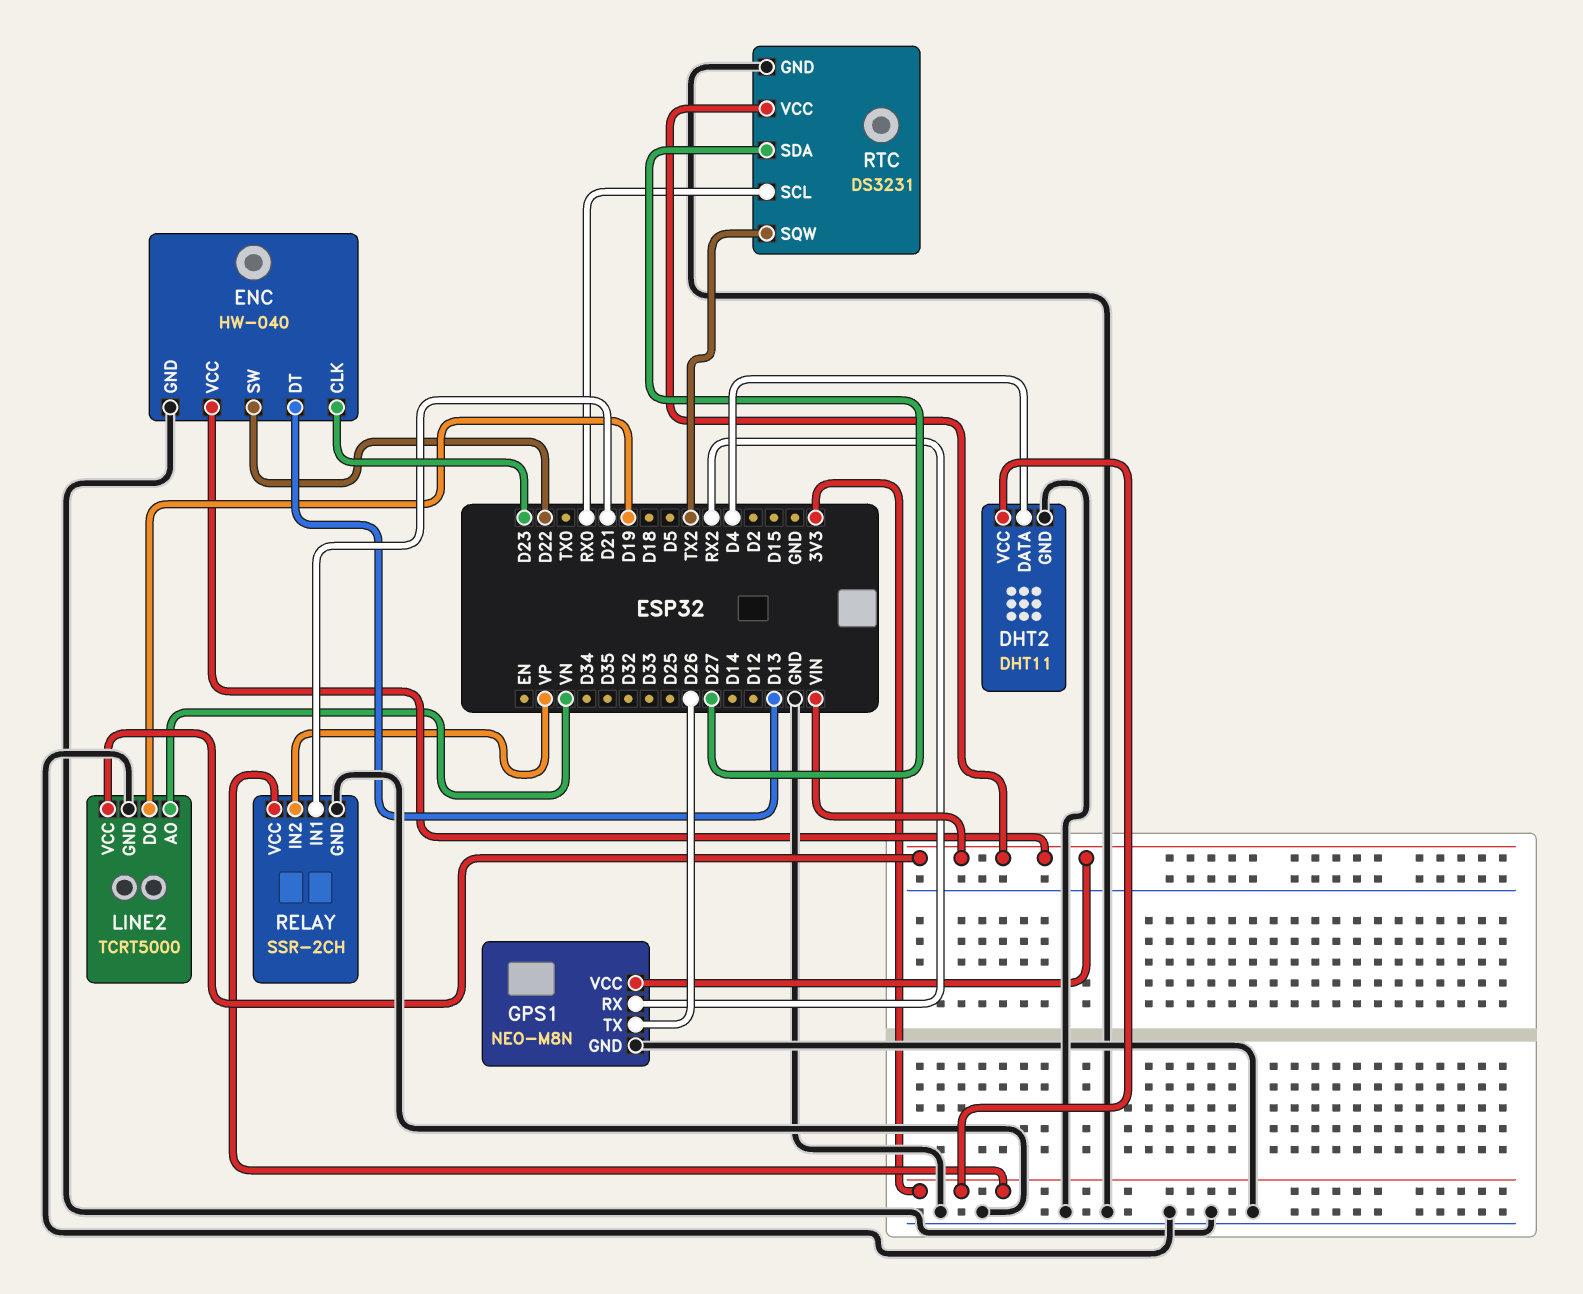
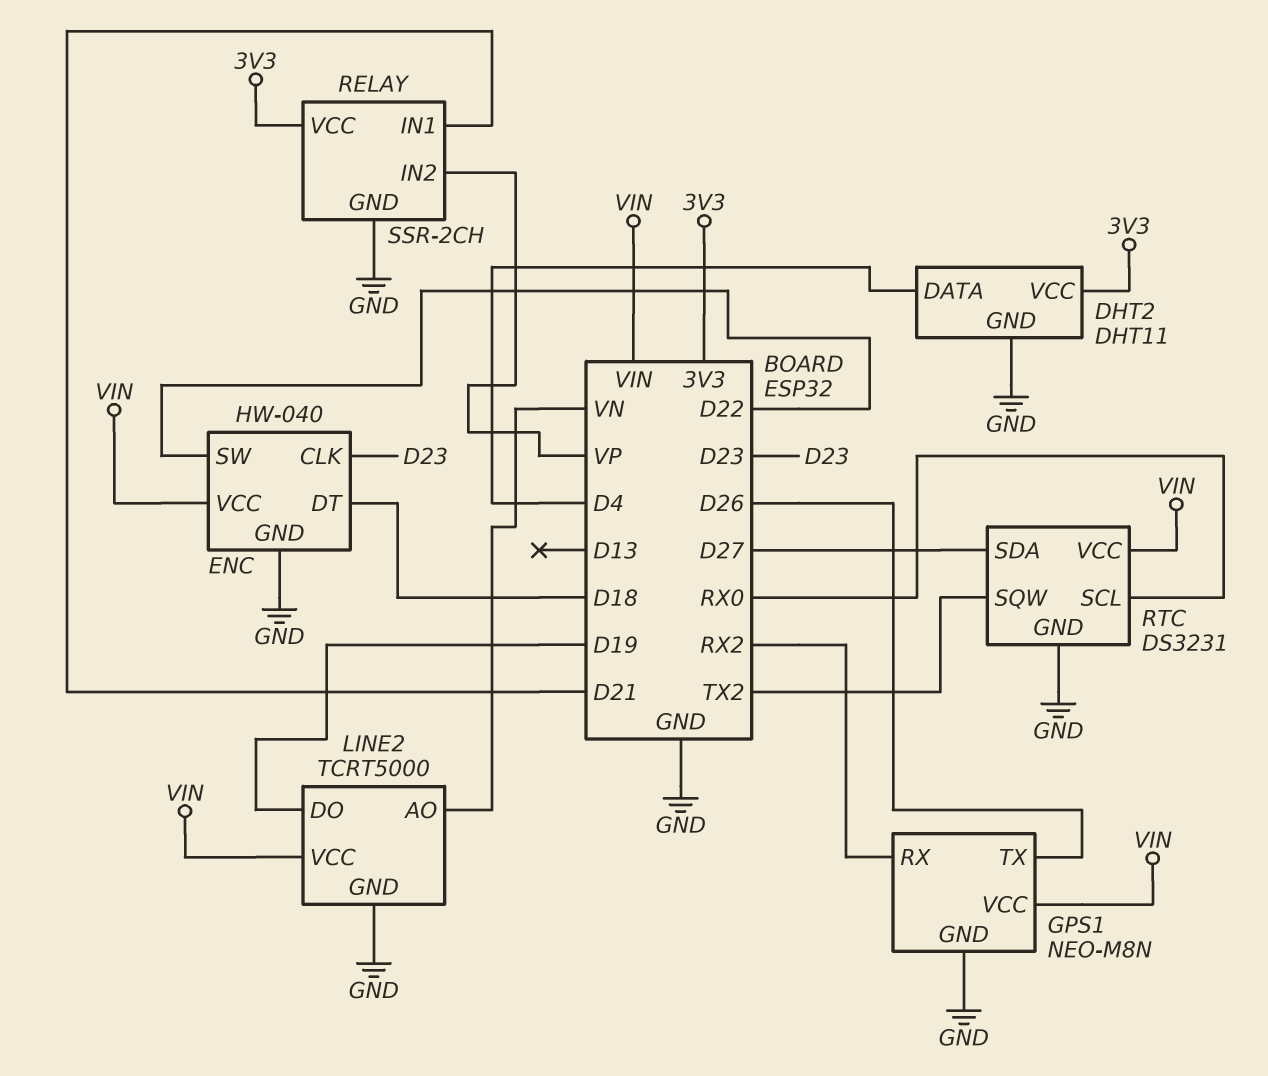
ENC pin DT: D13 -> D18

